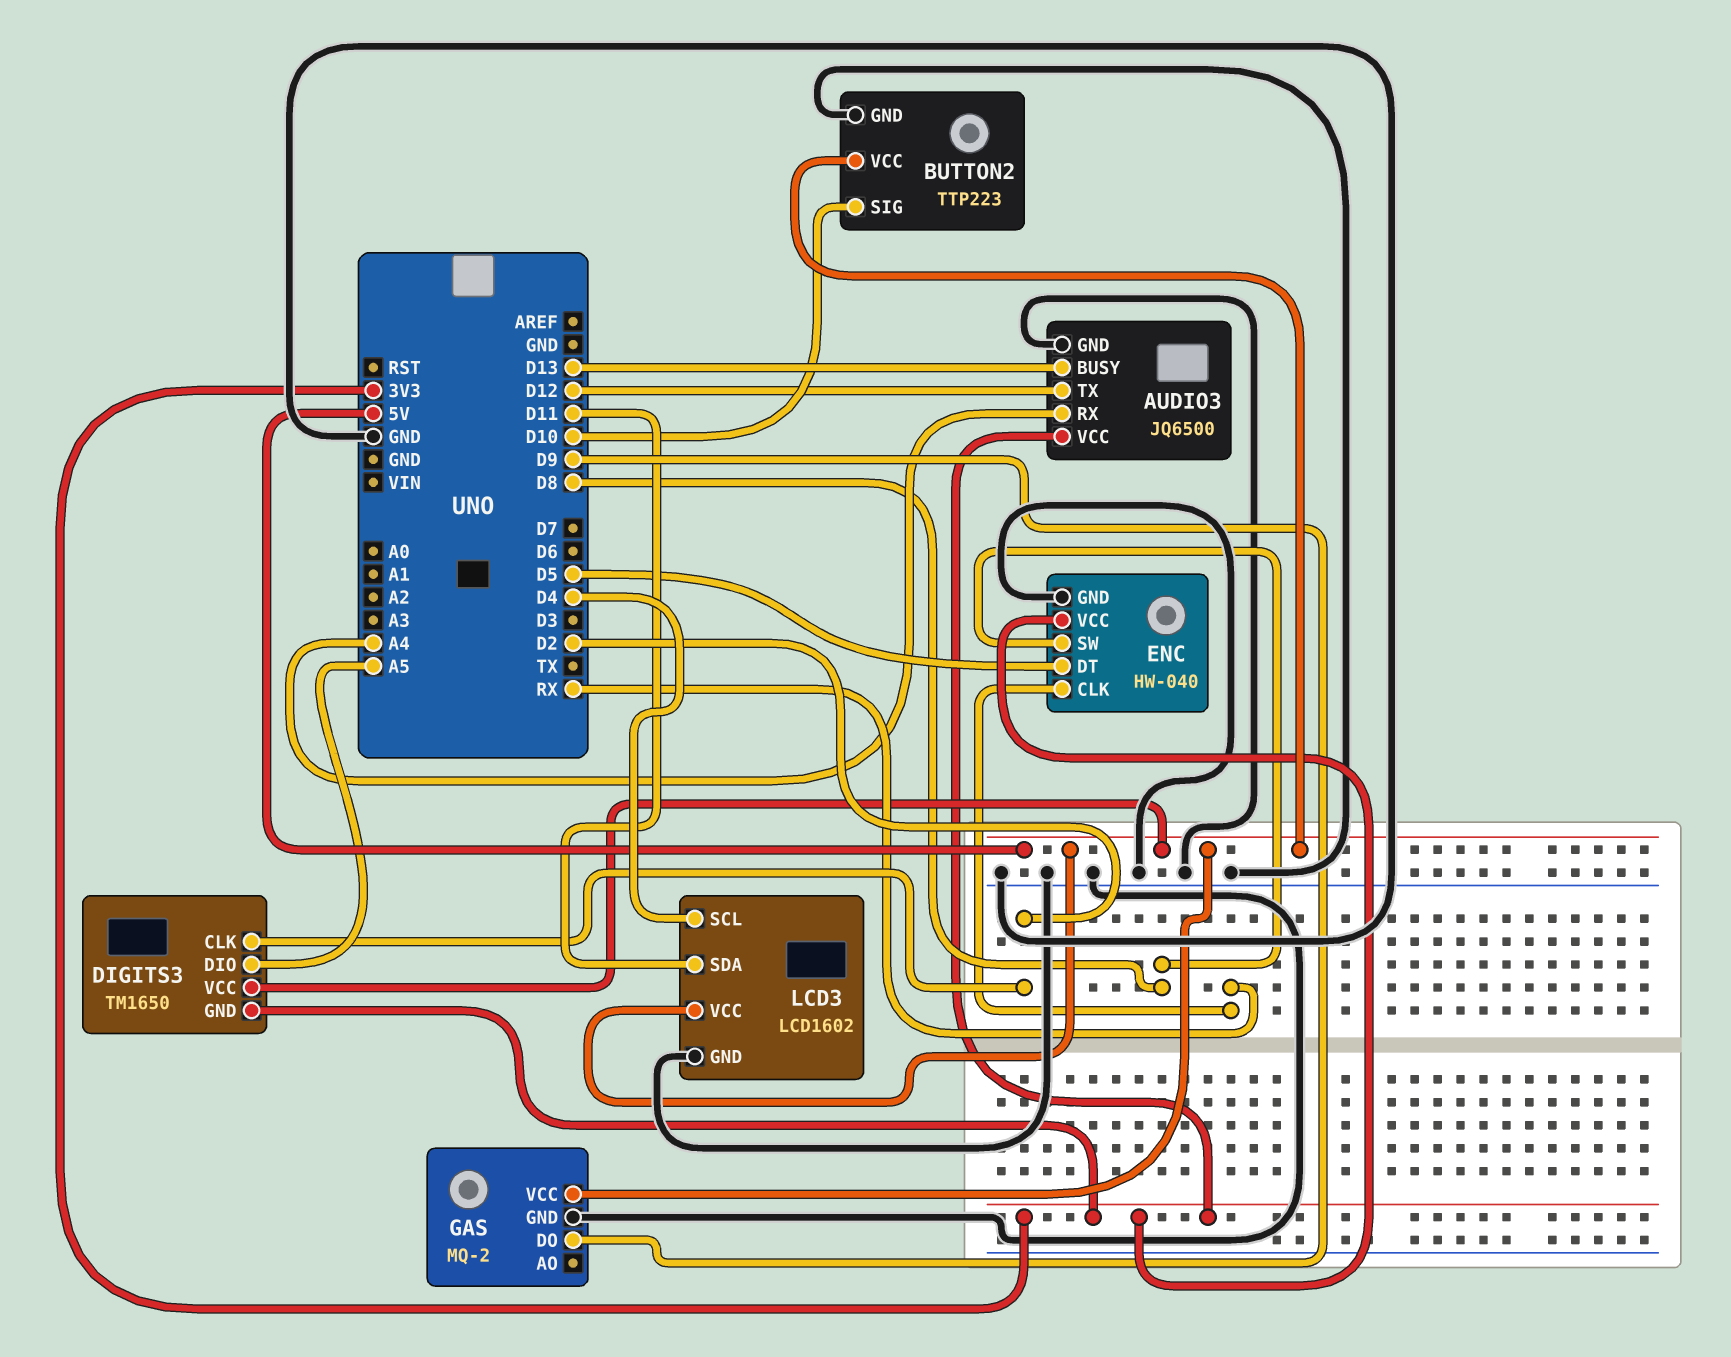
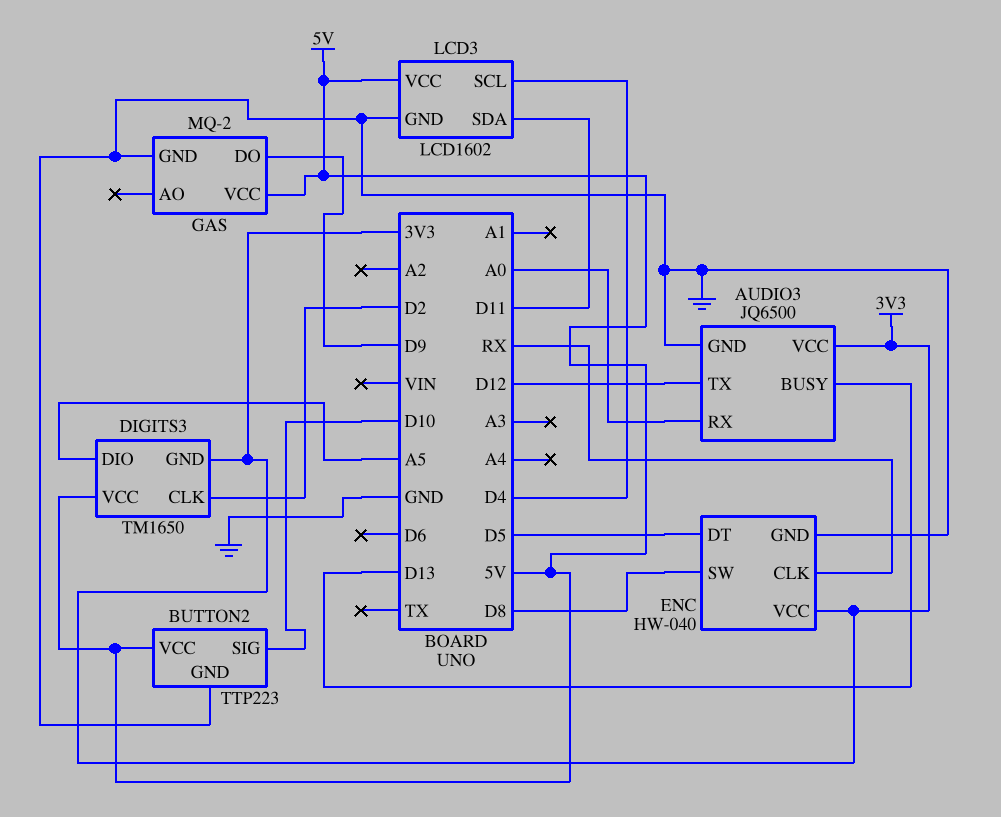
AUDIO3 pin RX: A4 -> A0

